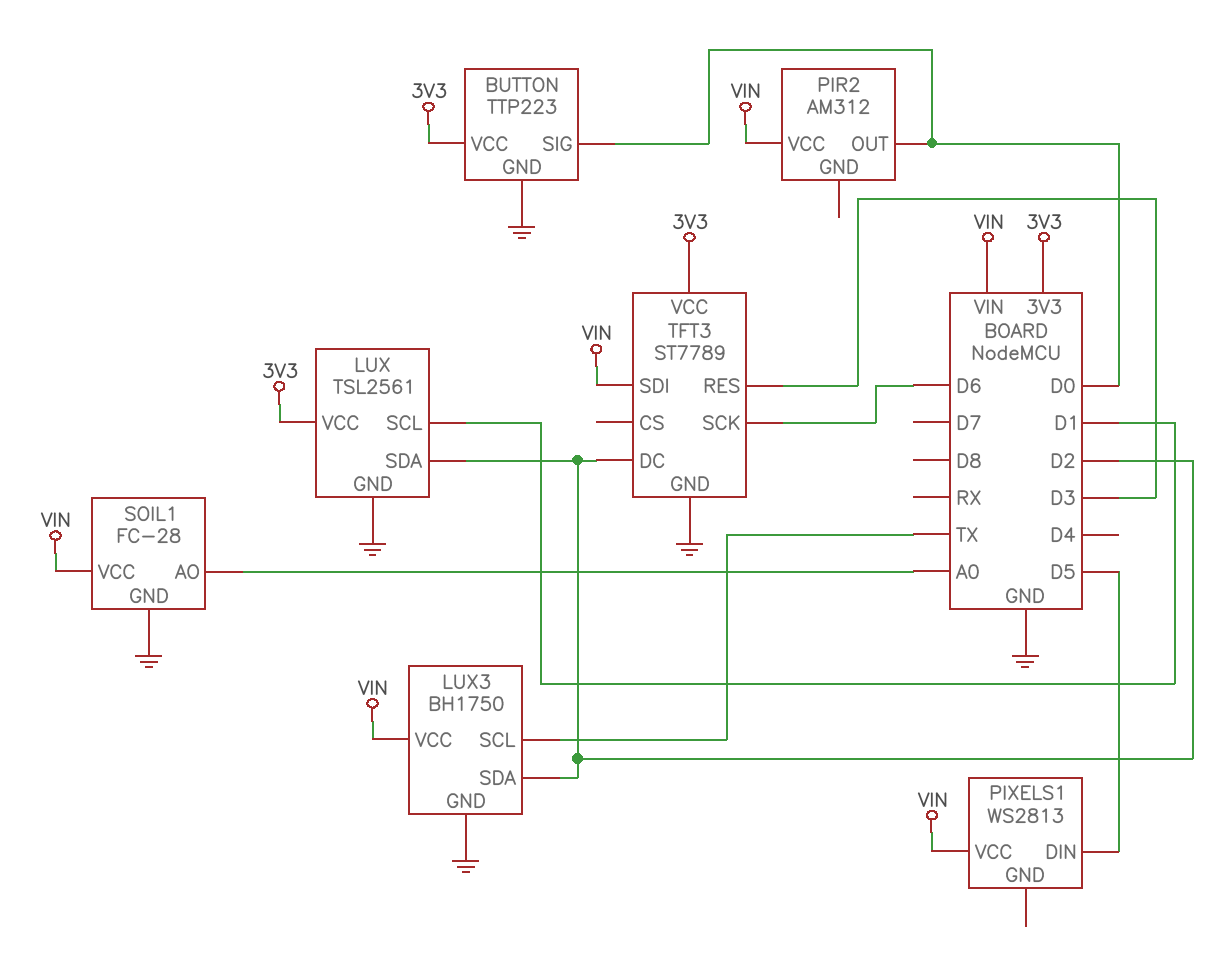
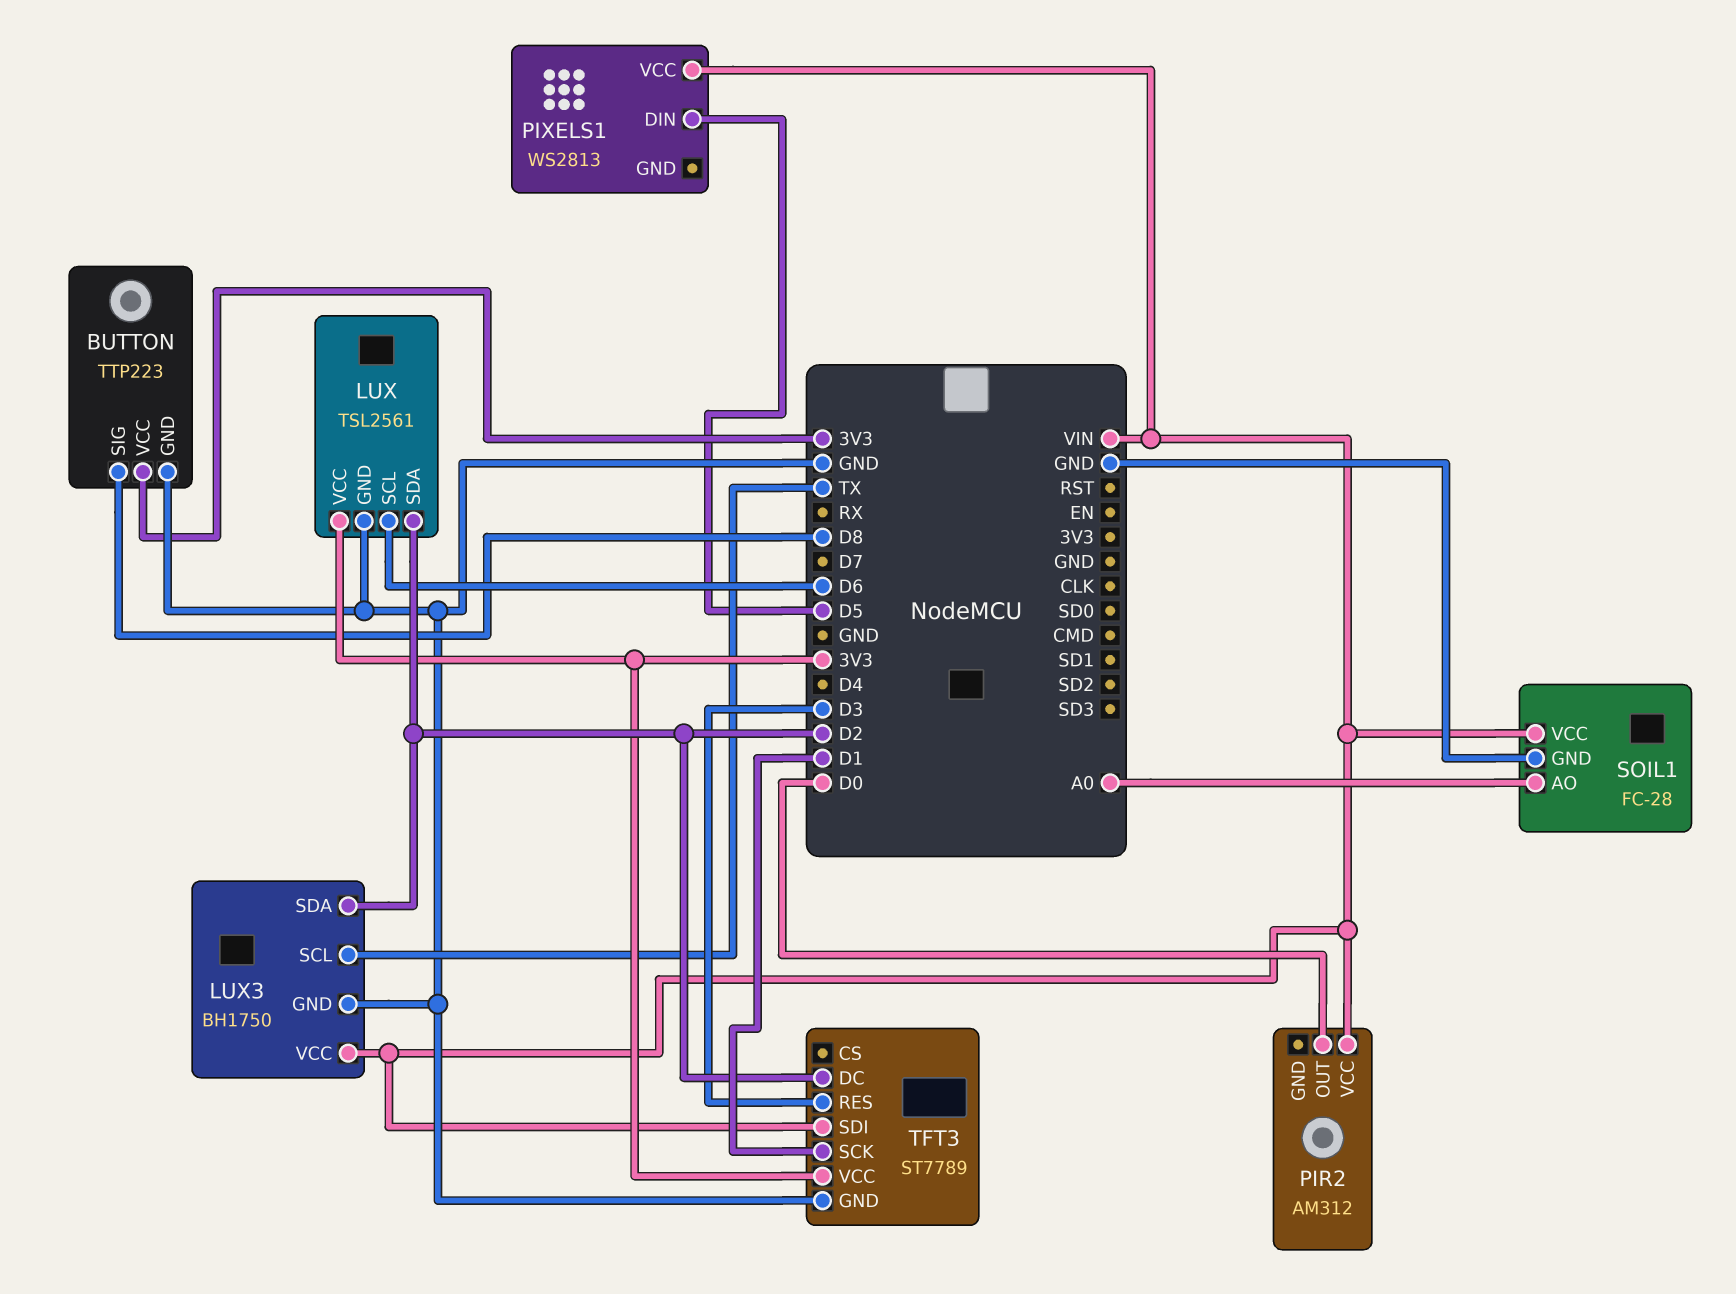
BUTTON pin SIG: D0 -> D8
LUX pin SCL: D1 -> D6
TFT3 pin SCK: D6 -> D1

